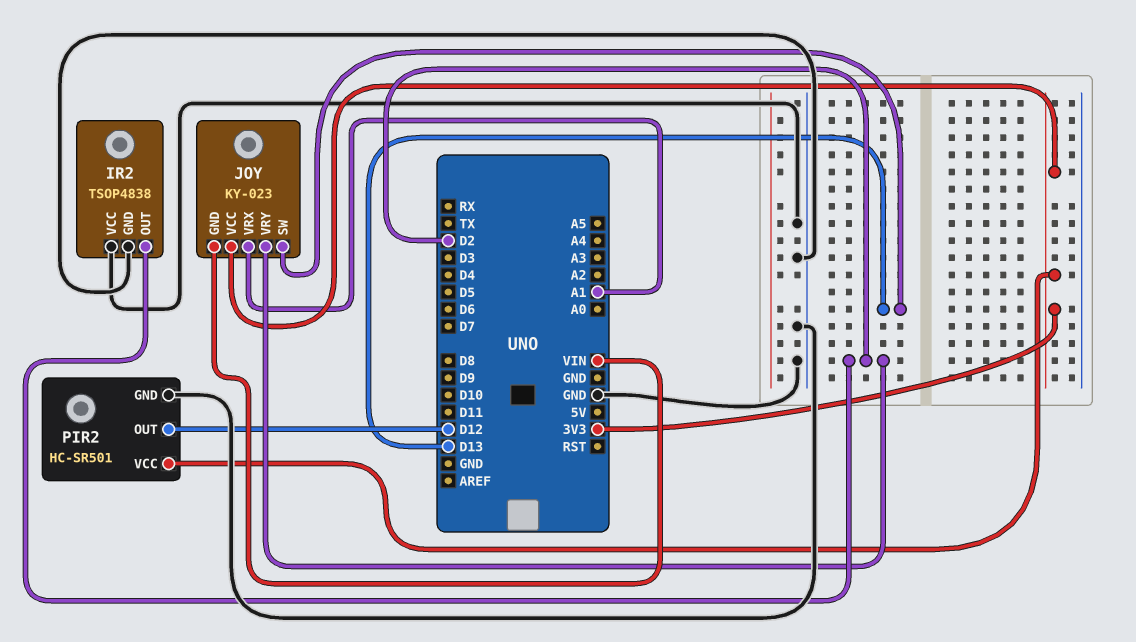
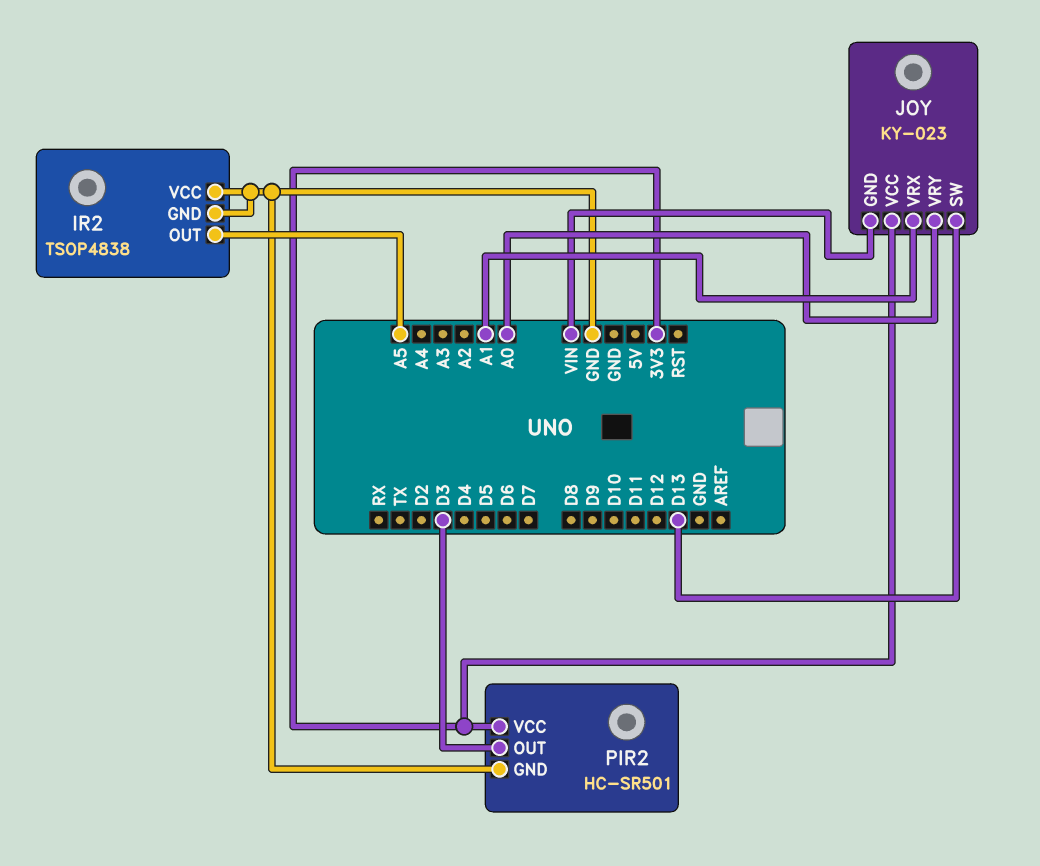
IR2 pin OUT: D2 -> A5
JOY pin VRY: D2 -> A0
PIR2 pin OUT: D12 -> D3

